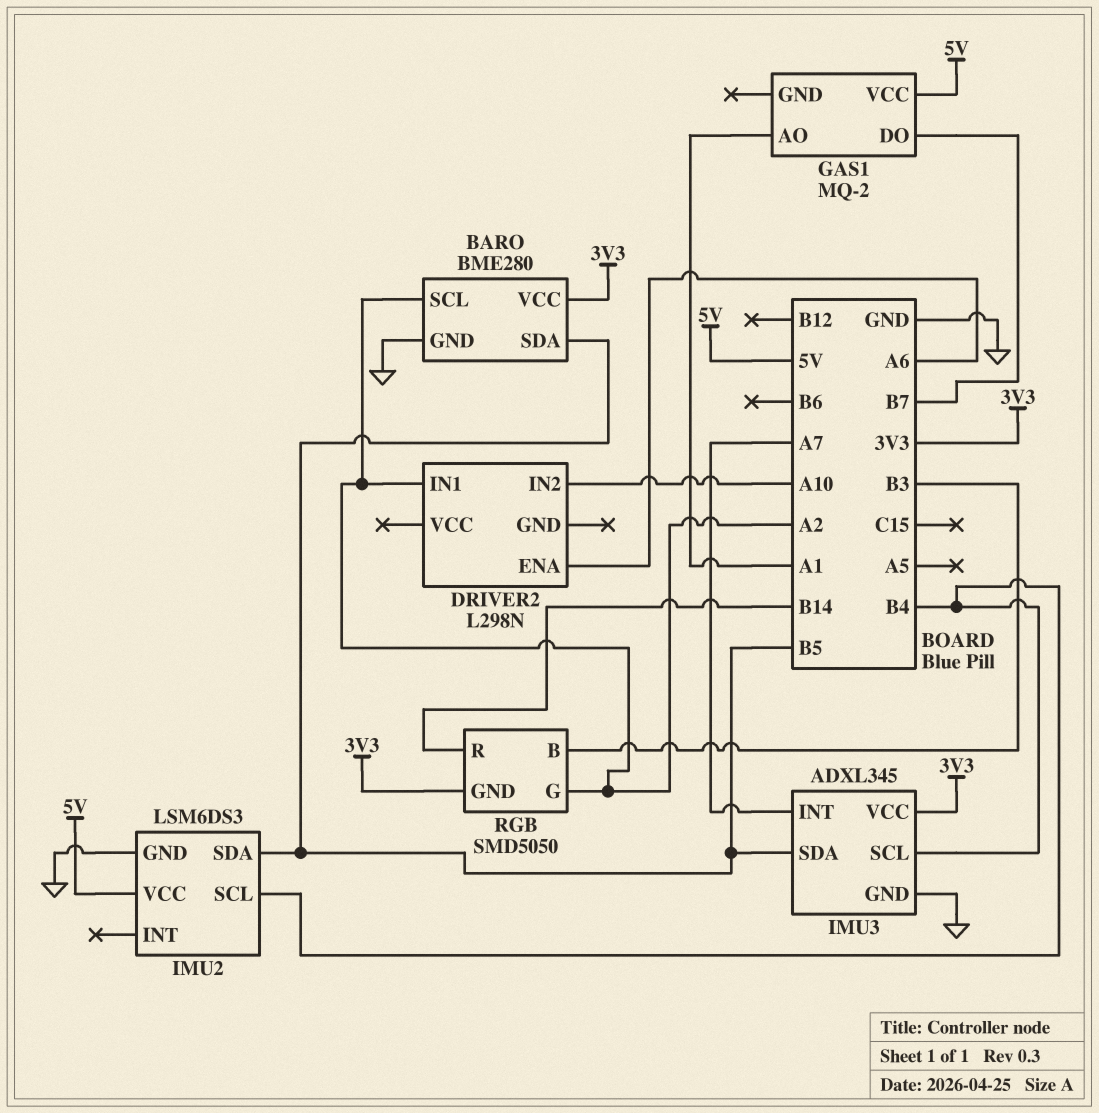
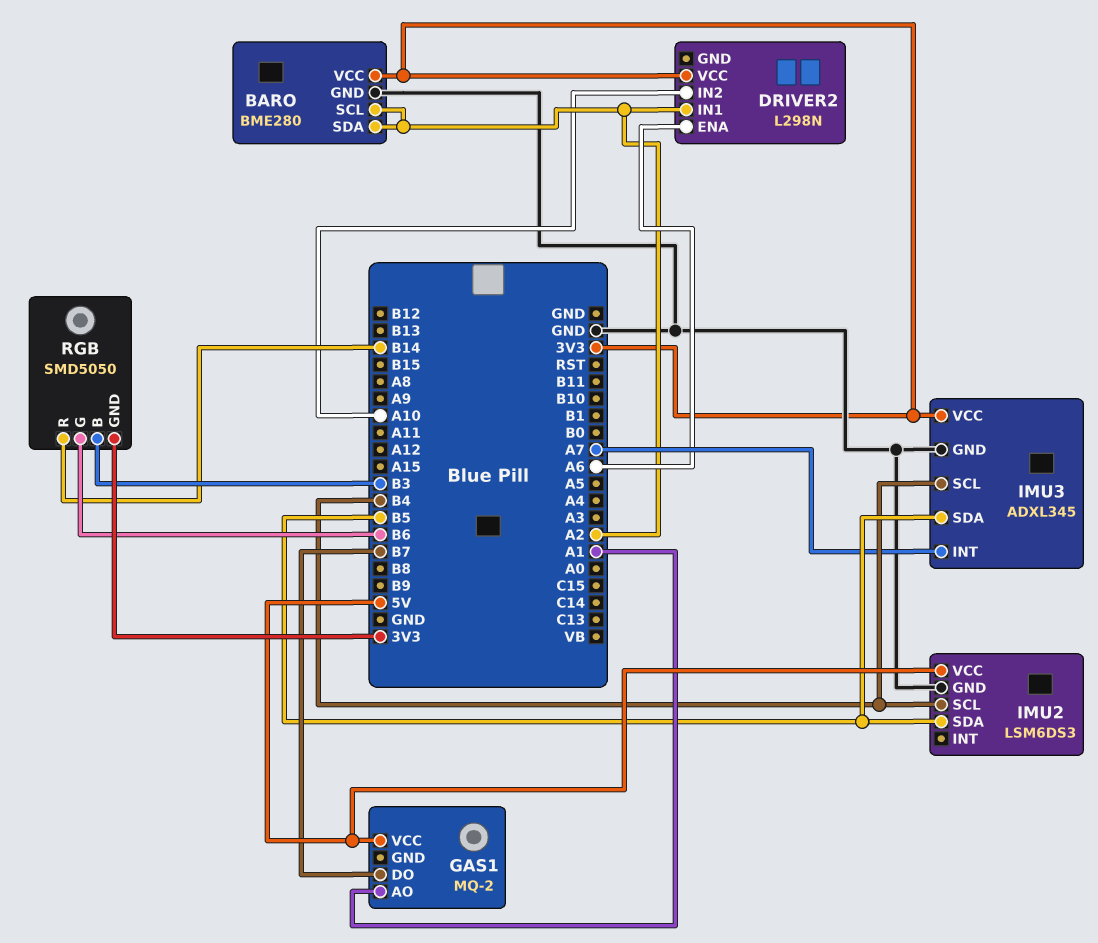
BARO pin SDA: B5 -> A2
DRIVER2 pin VCC: none -> 3V3
RGB pin G: A2 -> B6

